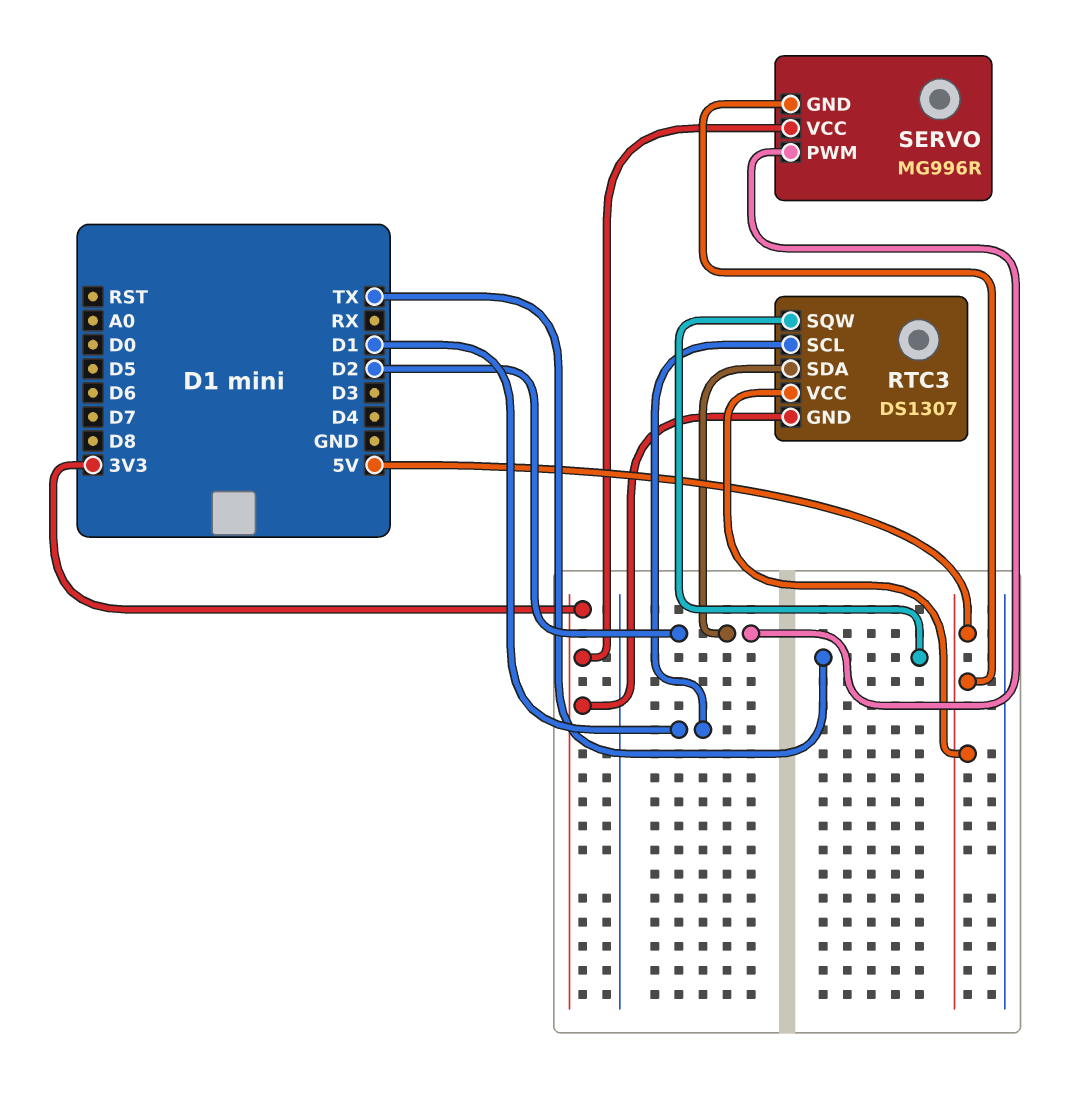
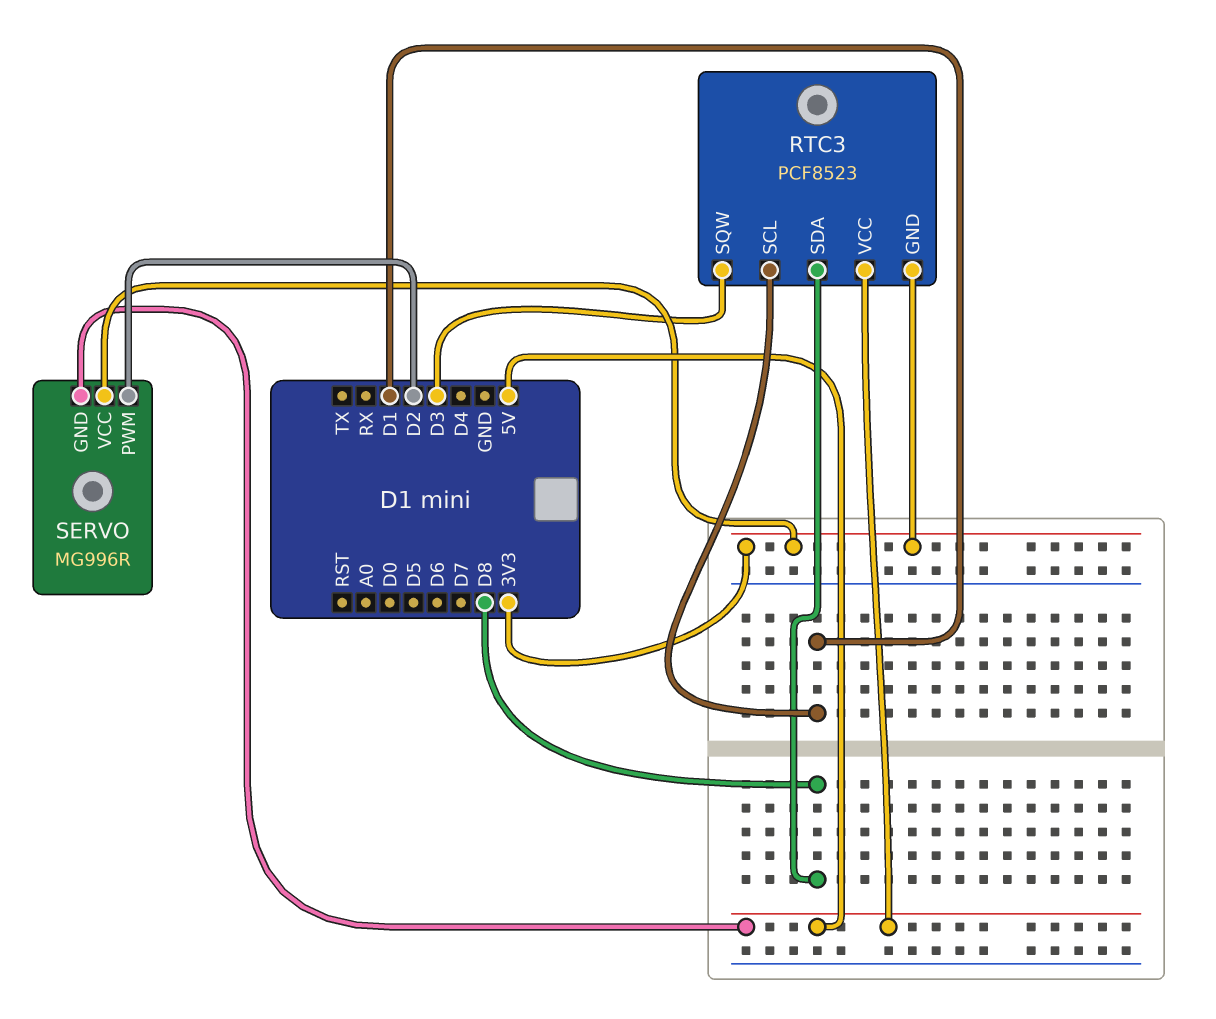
RTC3: DS1307 -> PCF8523
RTC3 pin SDA: D2 -> D8
RTC3 pin SQW: TX -> D3

